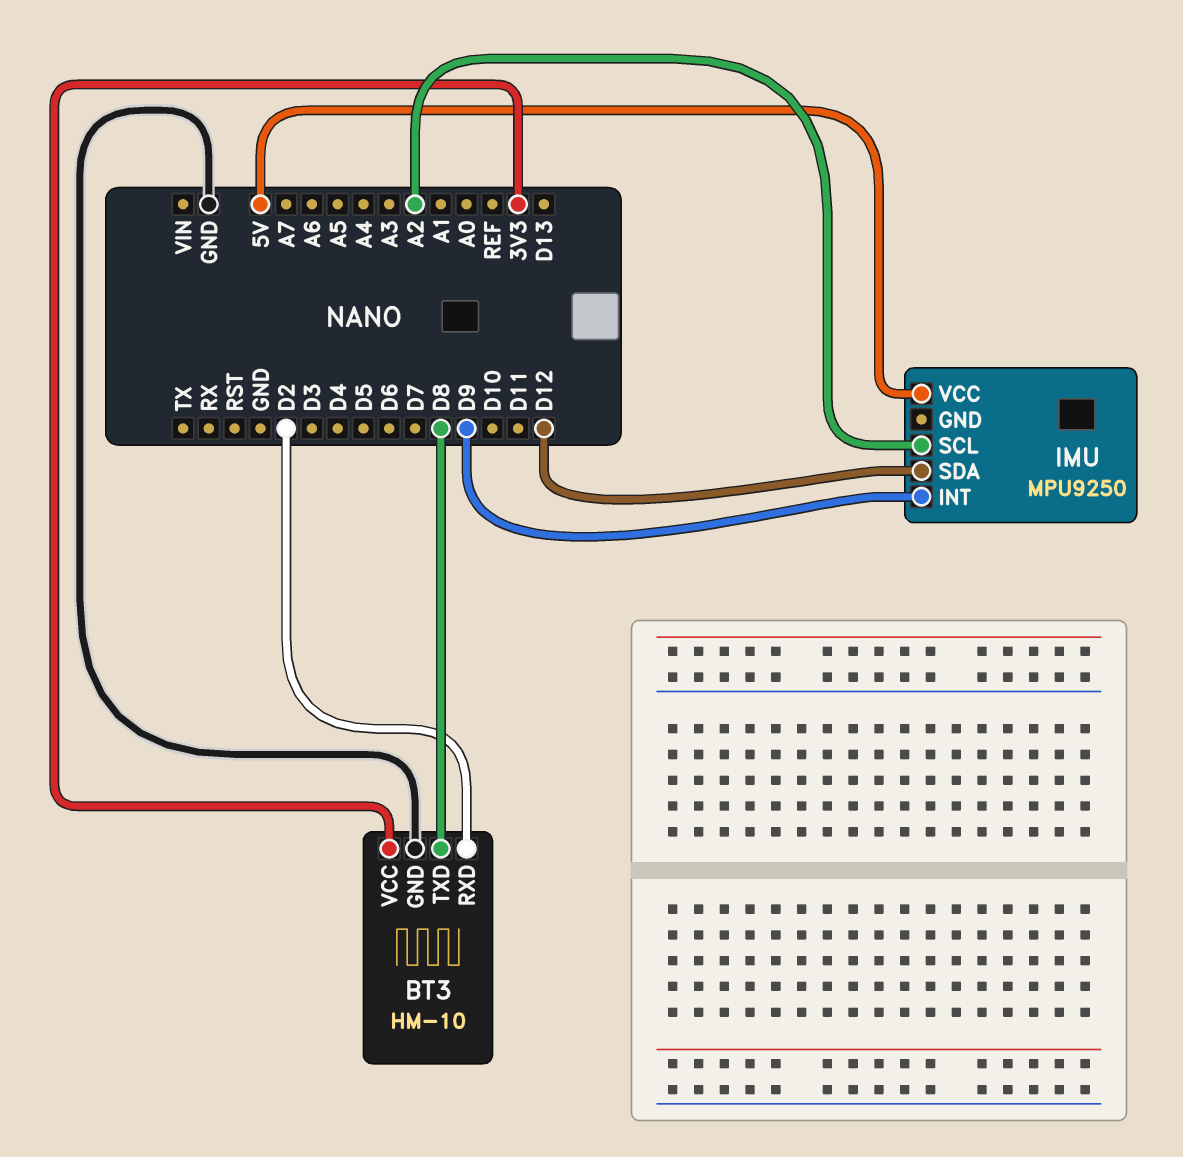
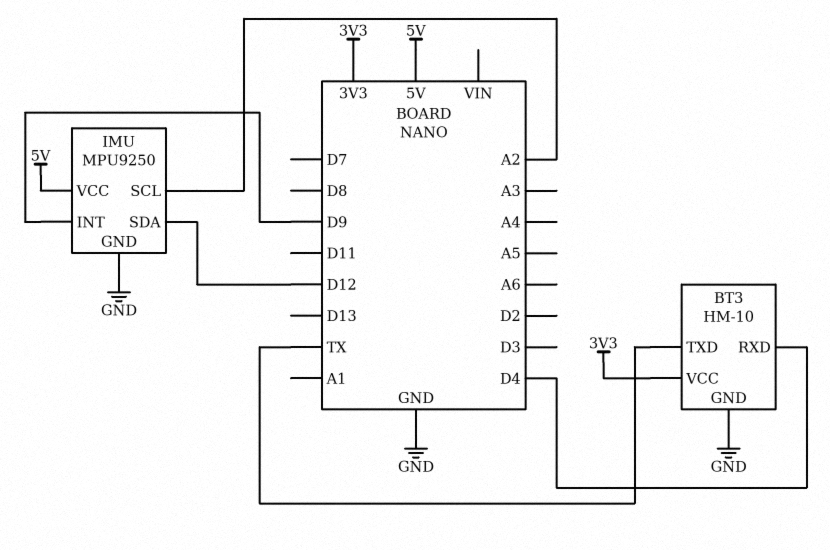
BT3 pin RXD: D2 -> D4
BT3 pin TXD: D8 -> TX
IMU pin GND: none -> GND

